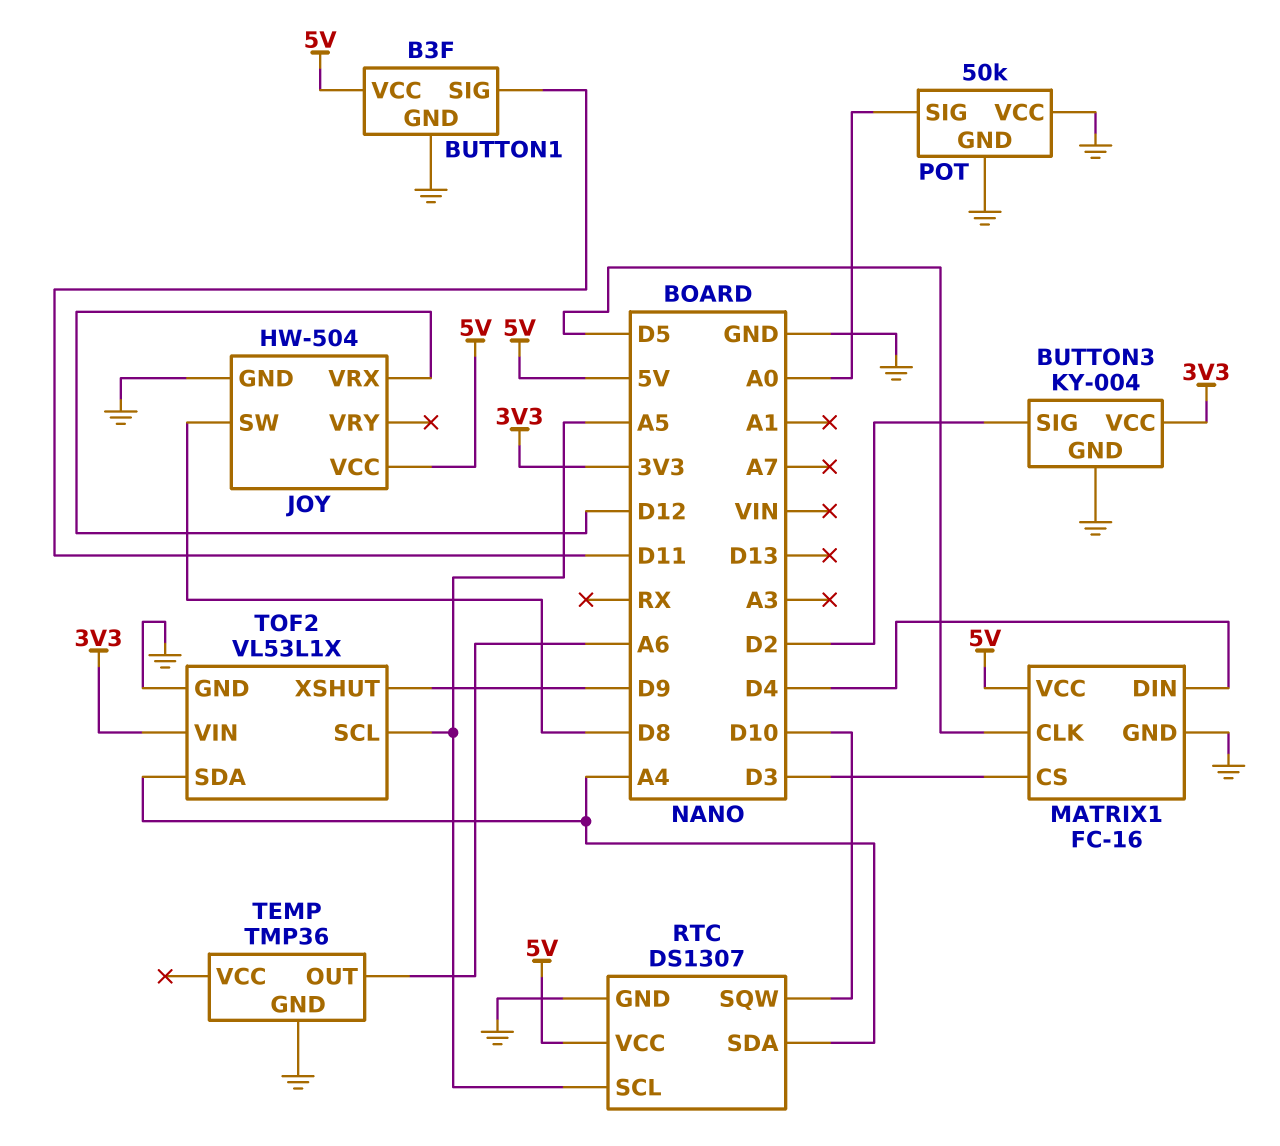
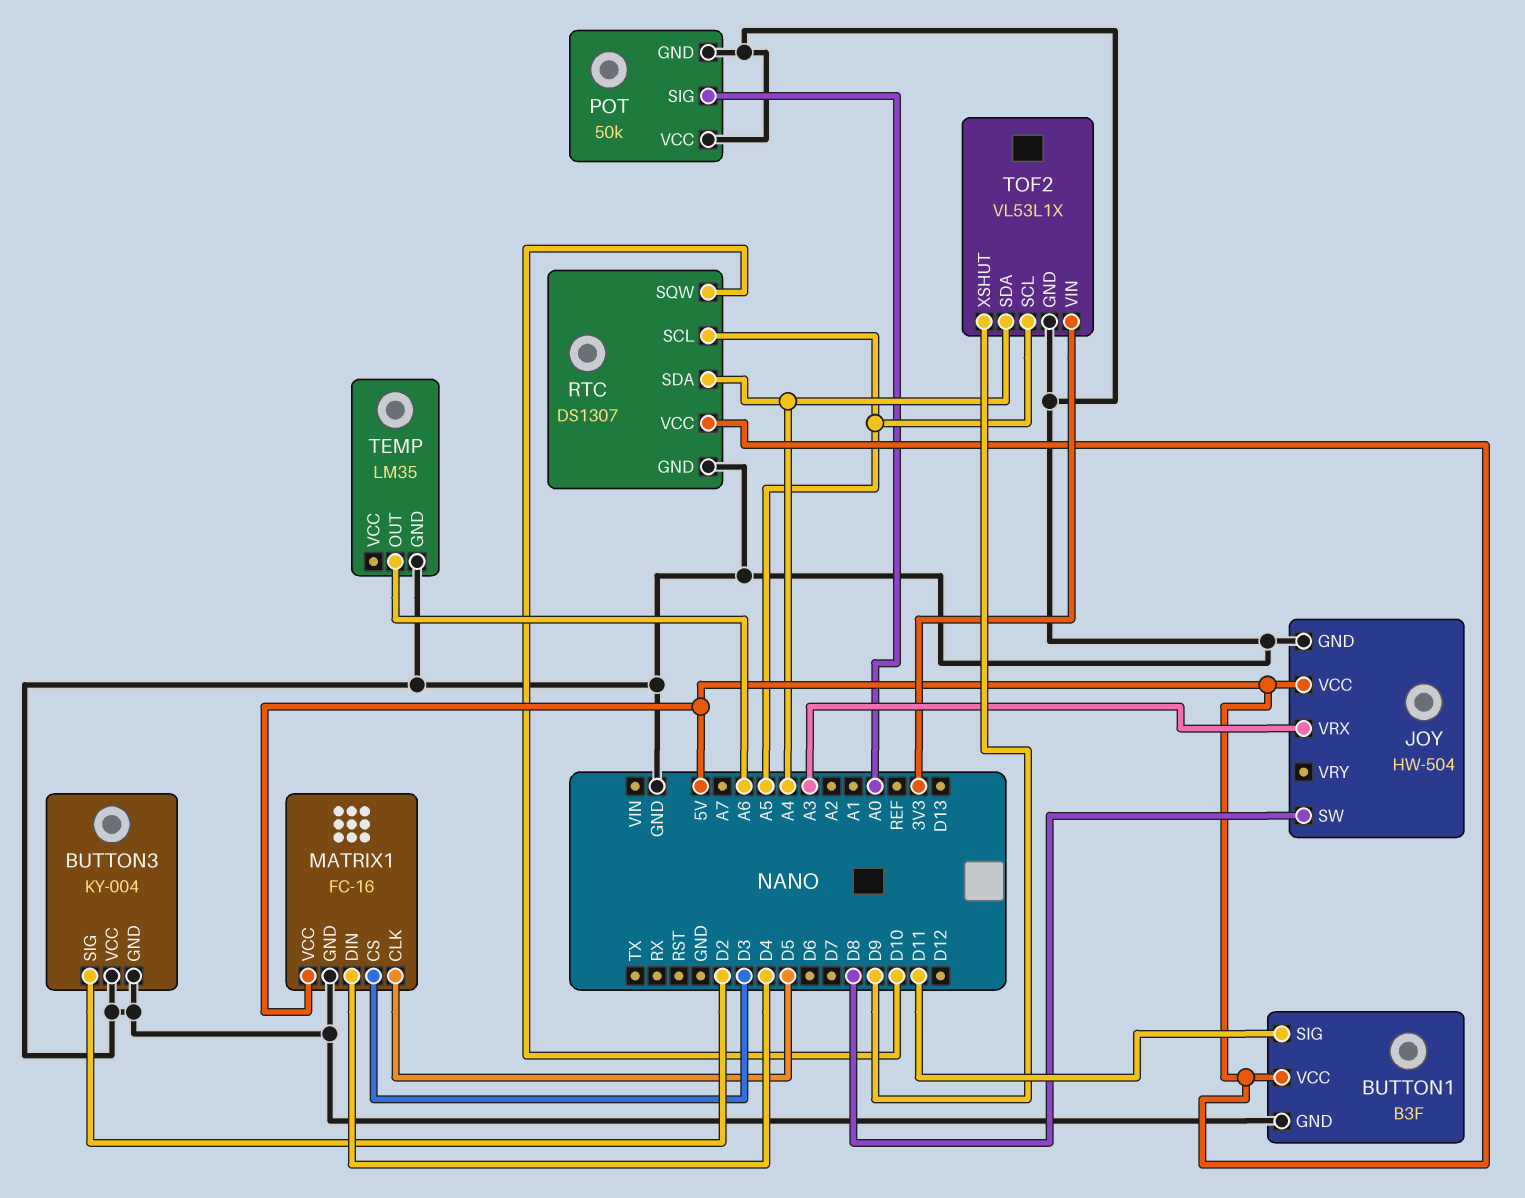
BUTTON3 pin VCC: 3V3 -> GND
JOY pin VRX: D12 -> A3
TEMP: TMP36 -> LM35

